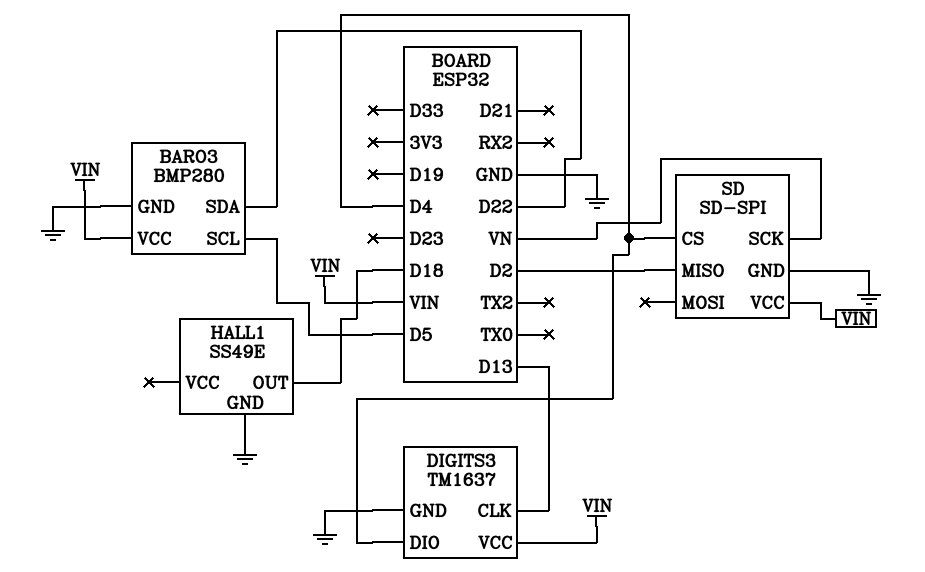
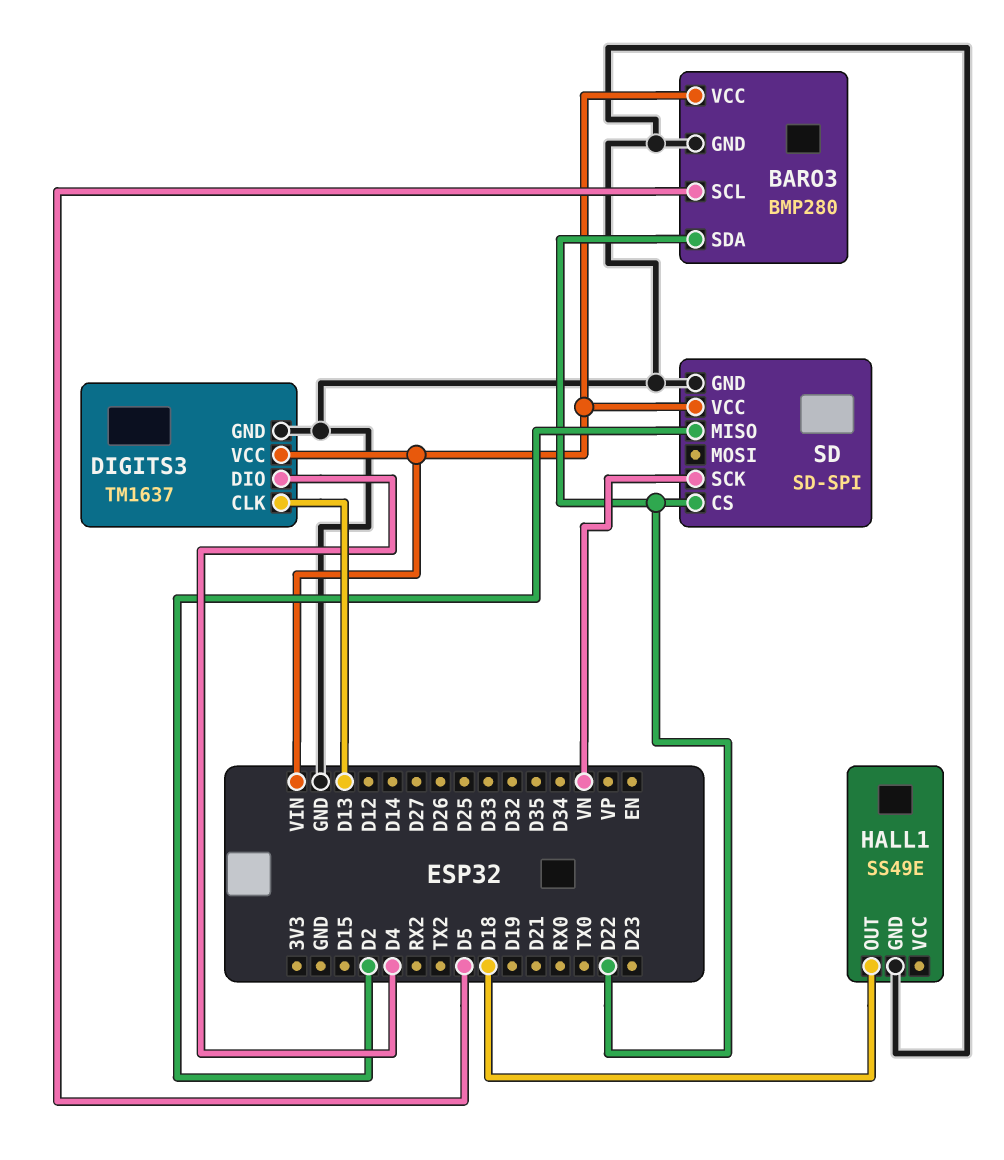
SD pin CS: D4 -> D22

